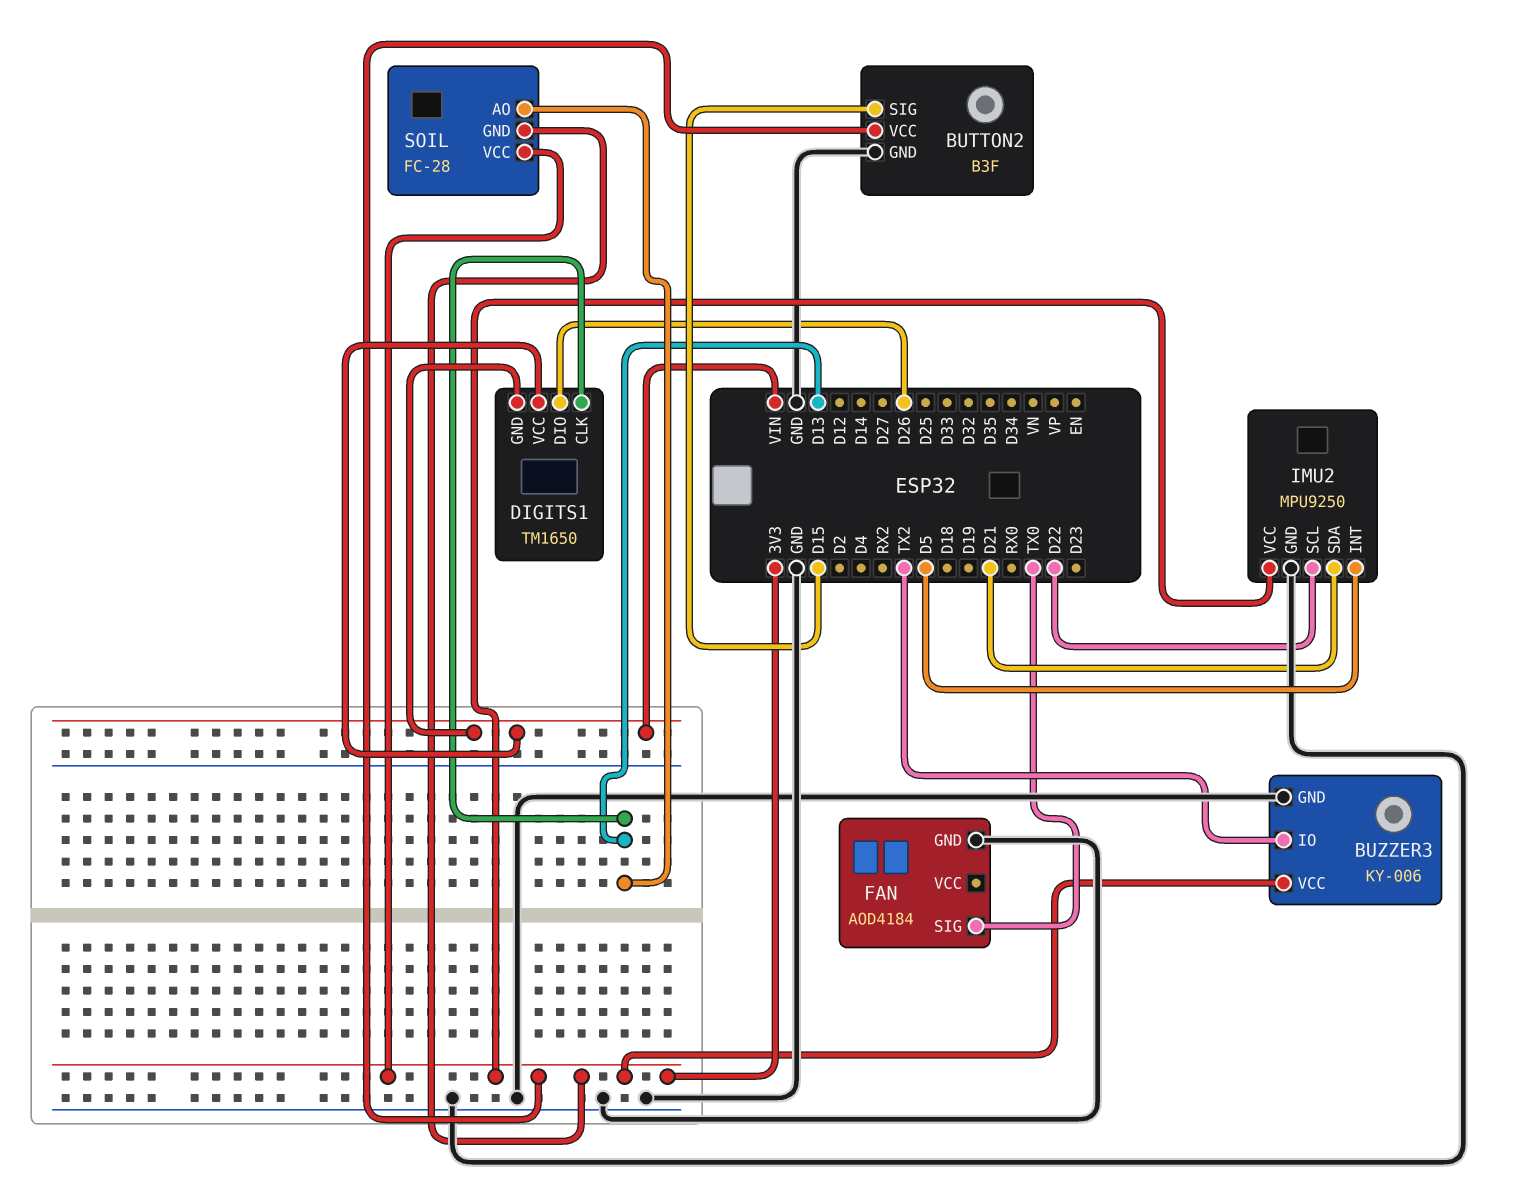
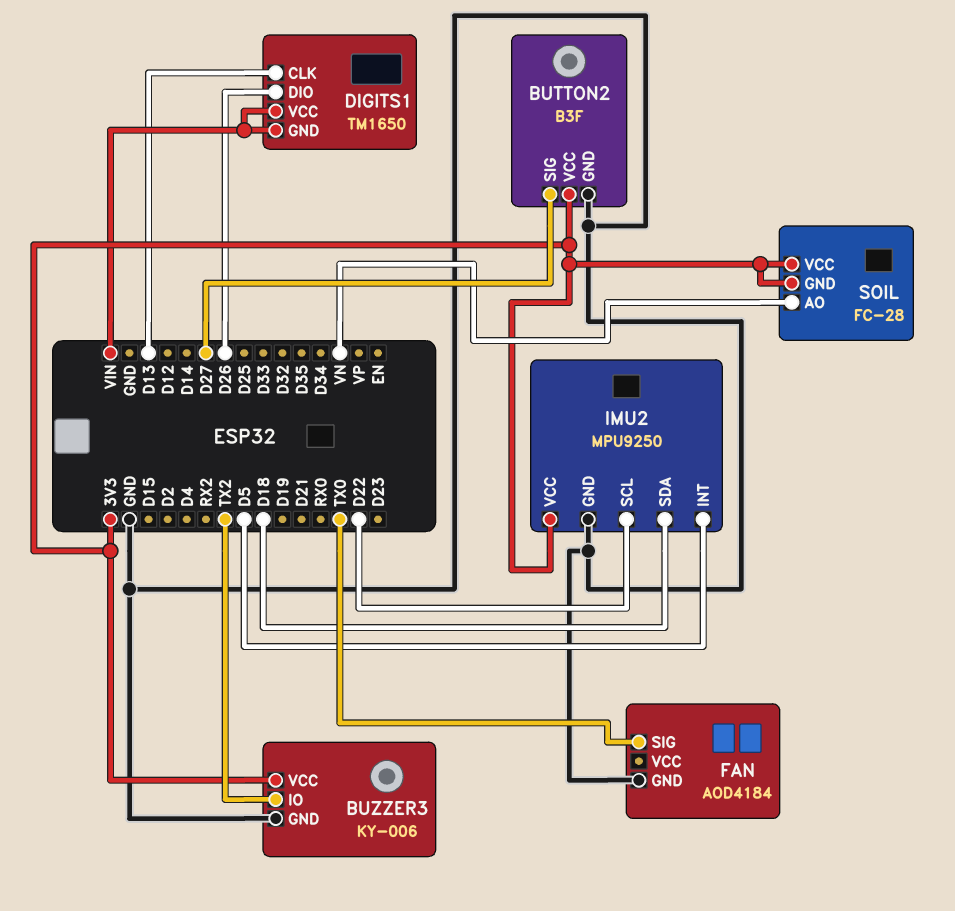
BUTTON2 pin SIG: D15 -> D27
IMU2 pin SDA: D21 -> D18
SOIL pin AO: D13 -> VN

